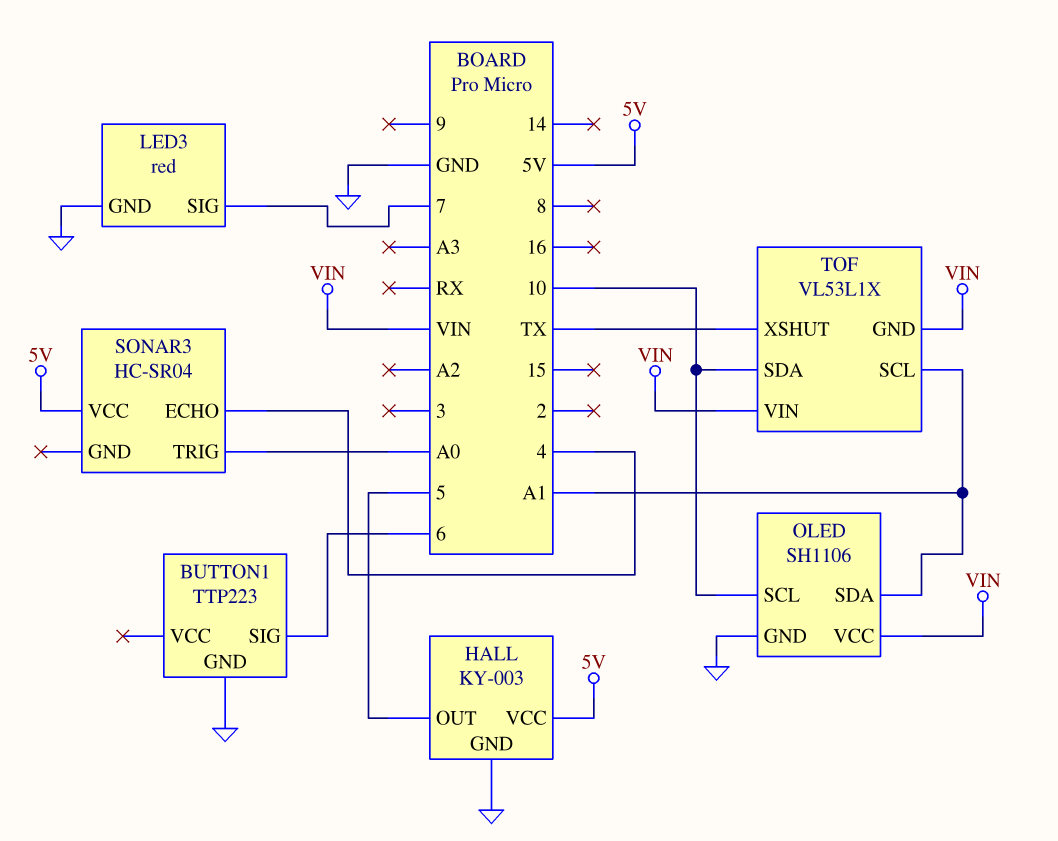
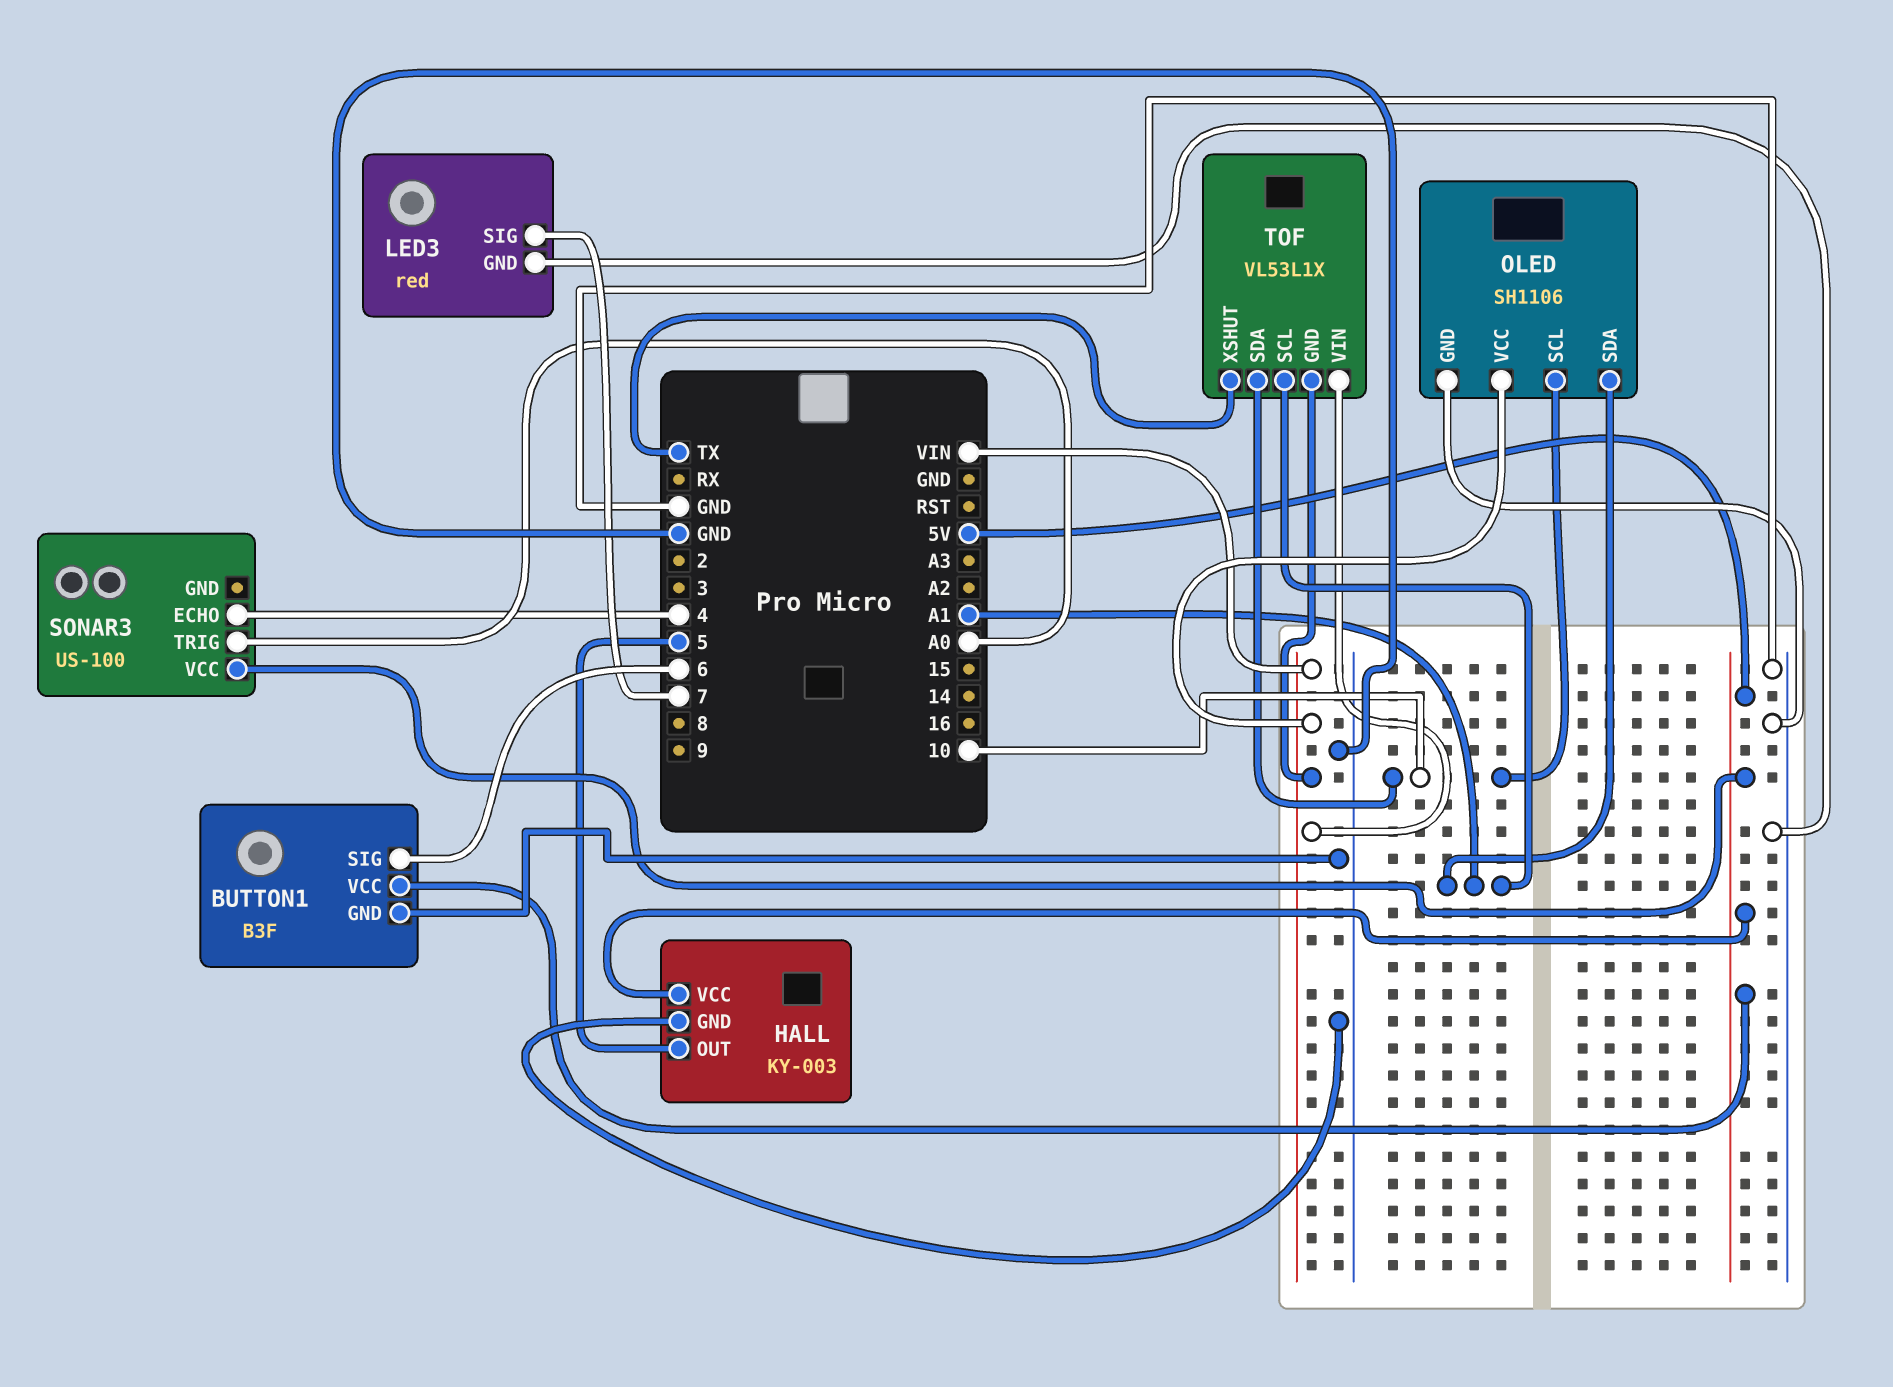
BUTTON1: TTP223 -> B3F
BUTTON1 pin VCC: none -> 5V
SONAR3: HC-SR04 -> US-100

